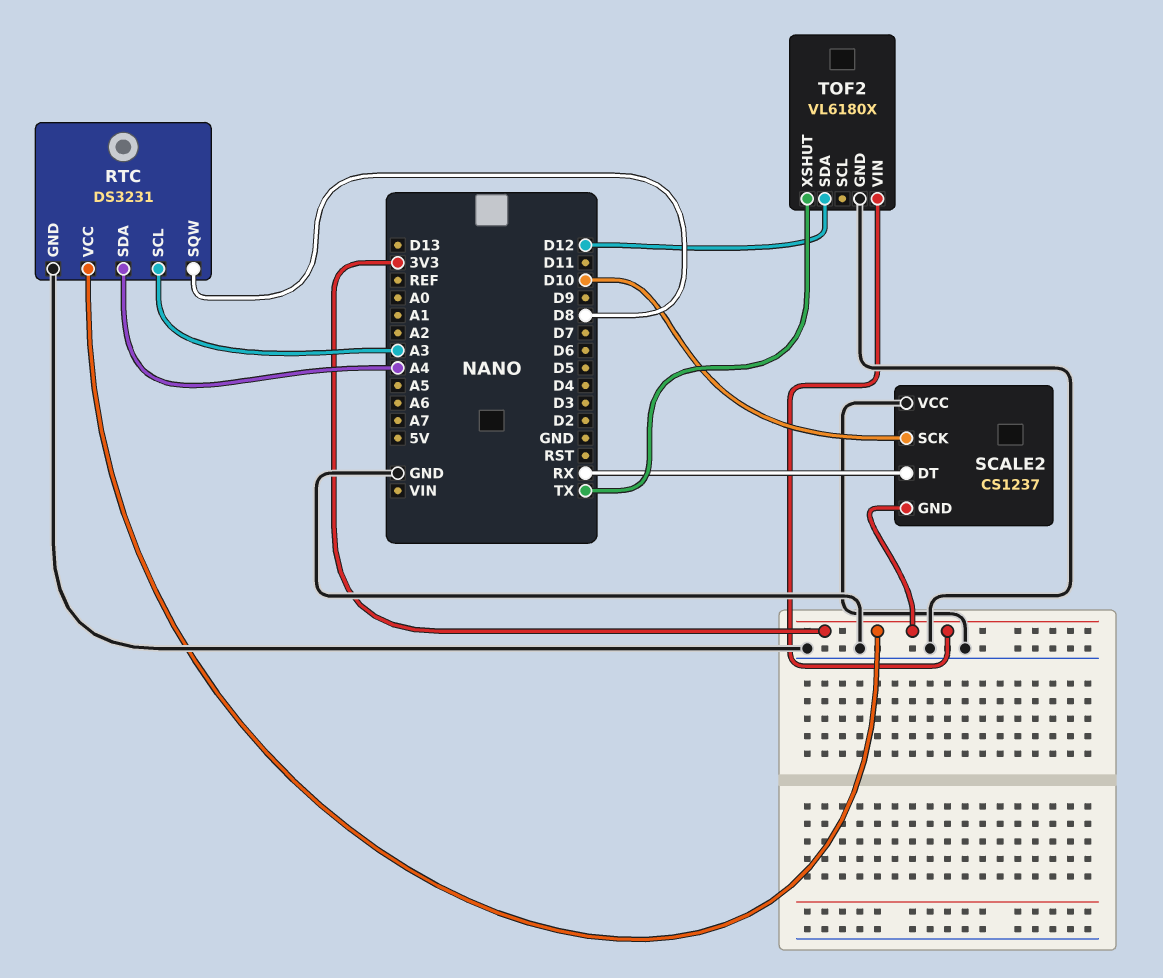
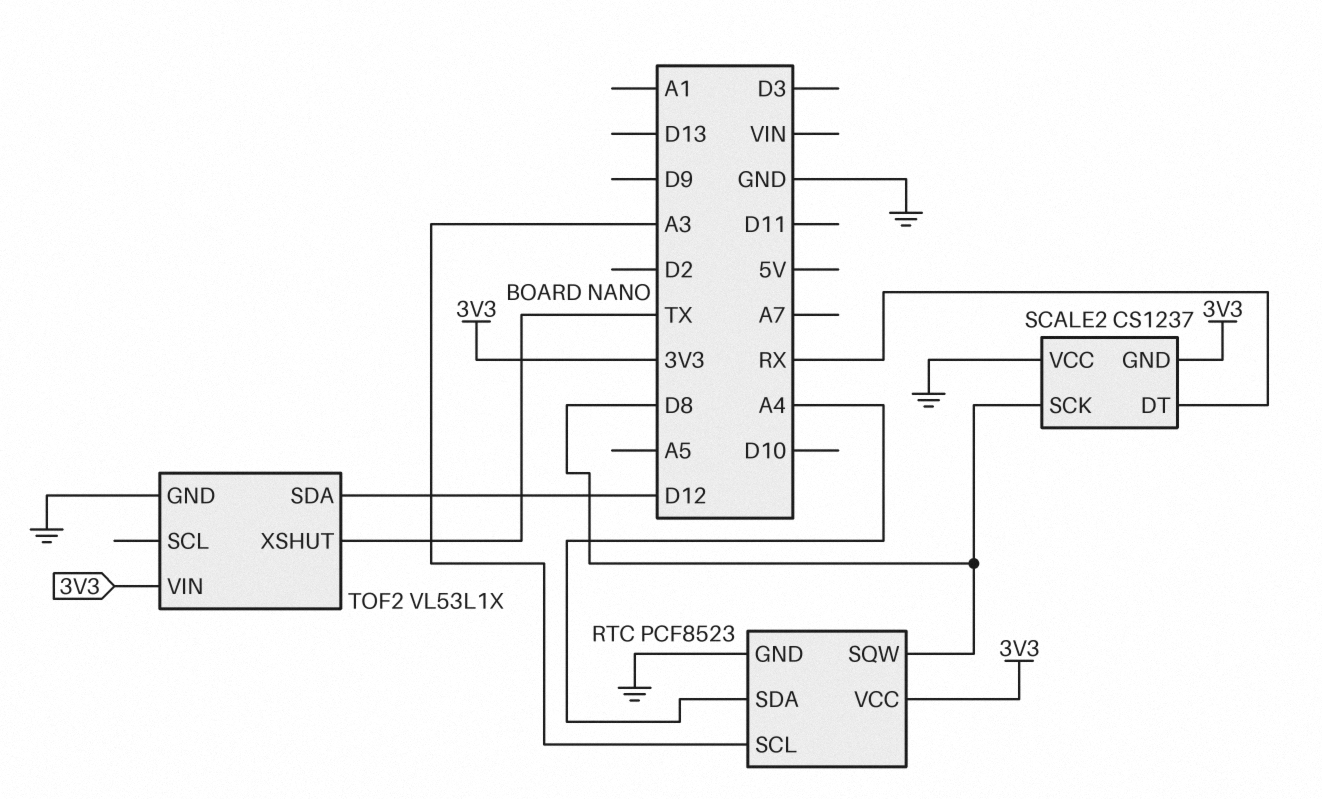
RTC: DS3231 -> PCF8523
SCALE2 pin SCK: D10 -> D8
TOF2: VL6180X -> VL53L1X

